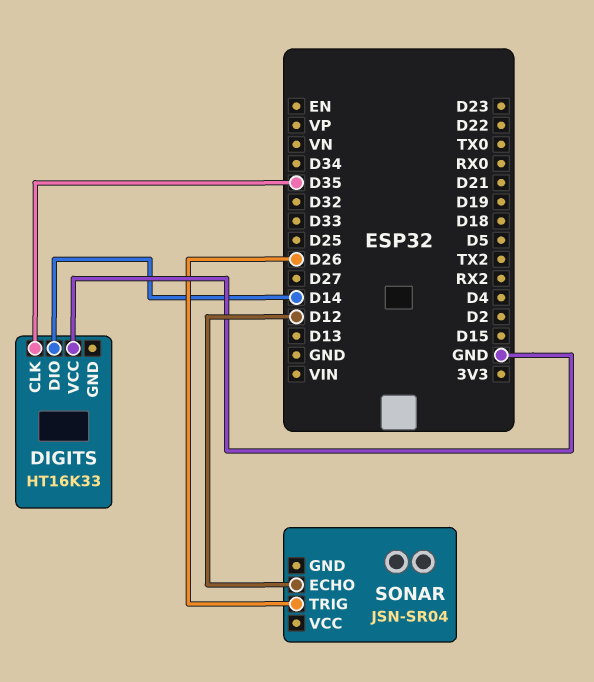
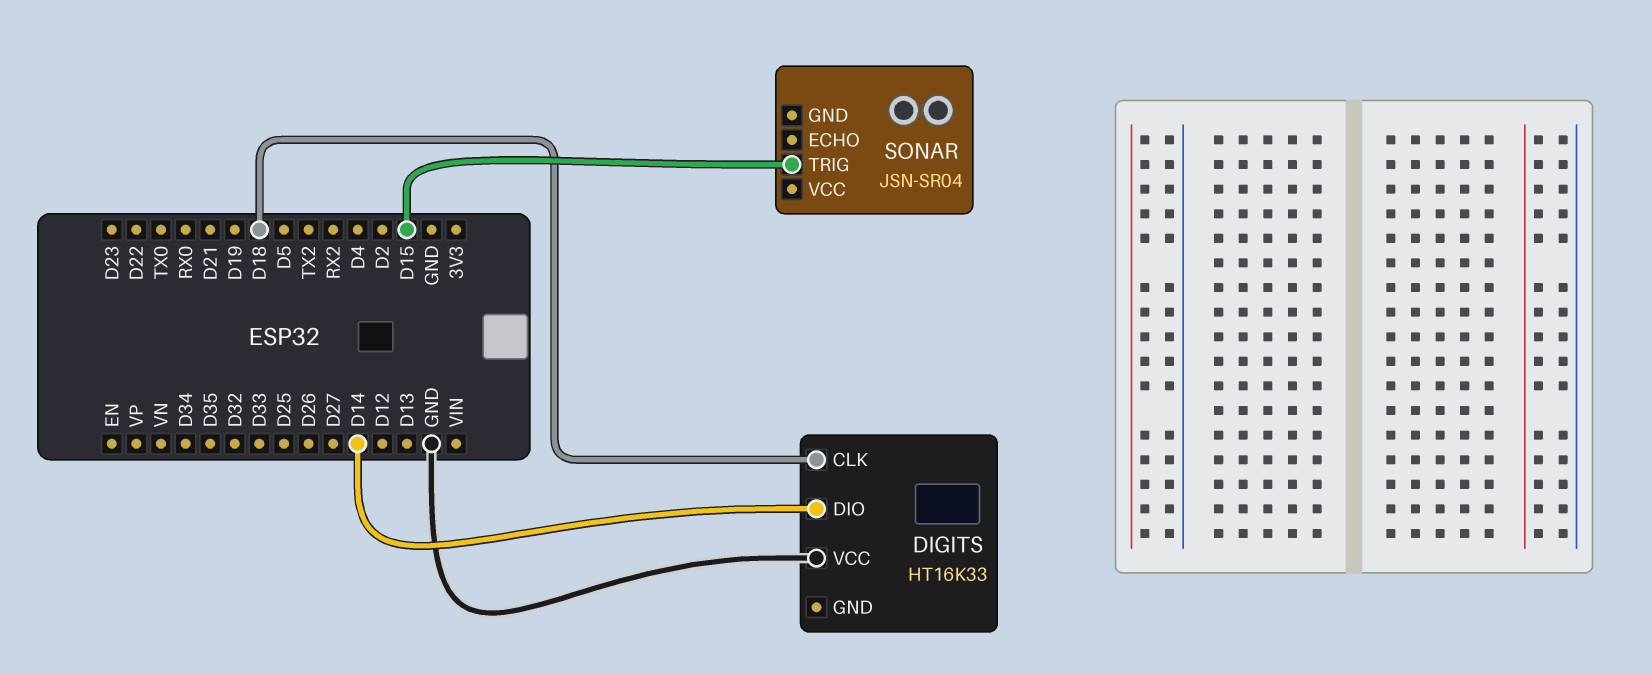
DIGITS pin CLK: D35 -> D18
SONAR pin ECHO: D12 -> none
SONAR pin TRIG: D26 -> D15

